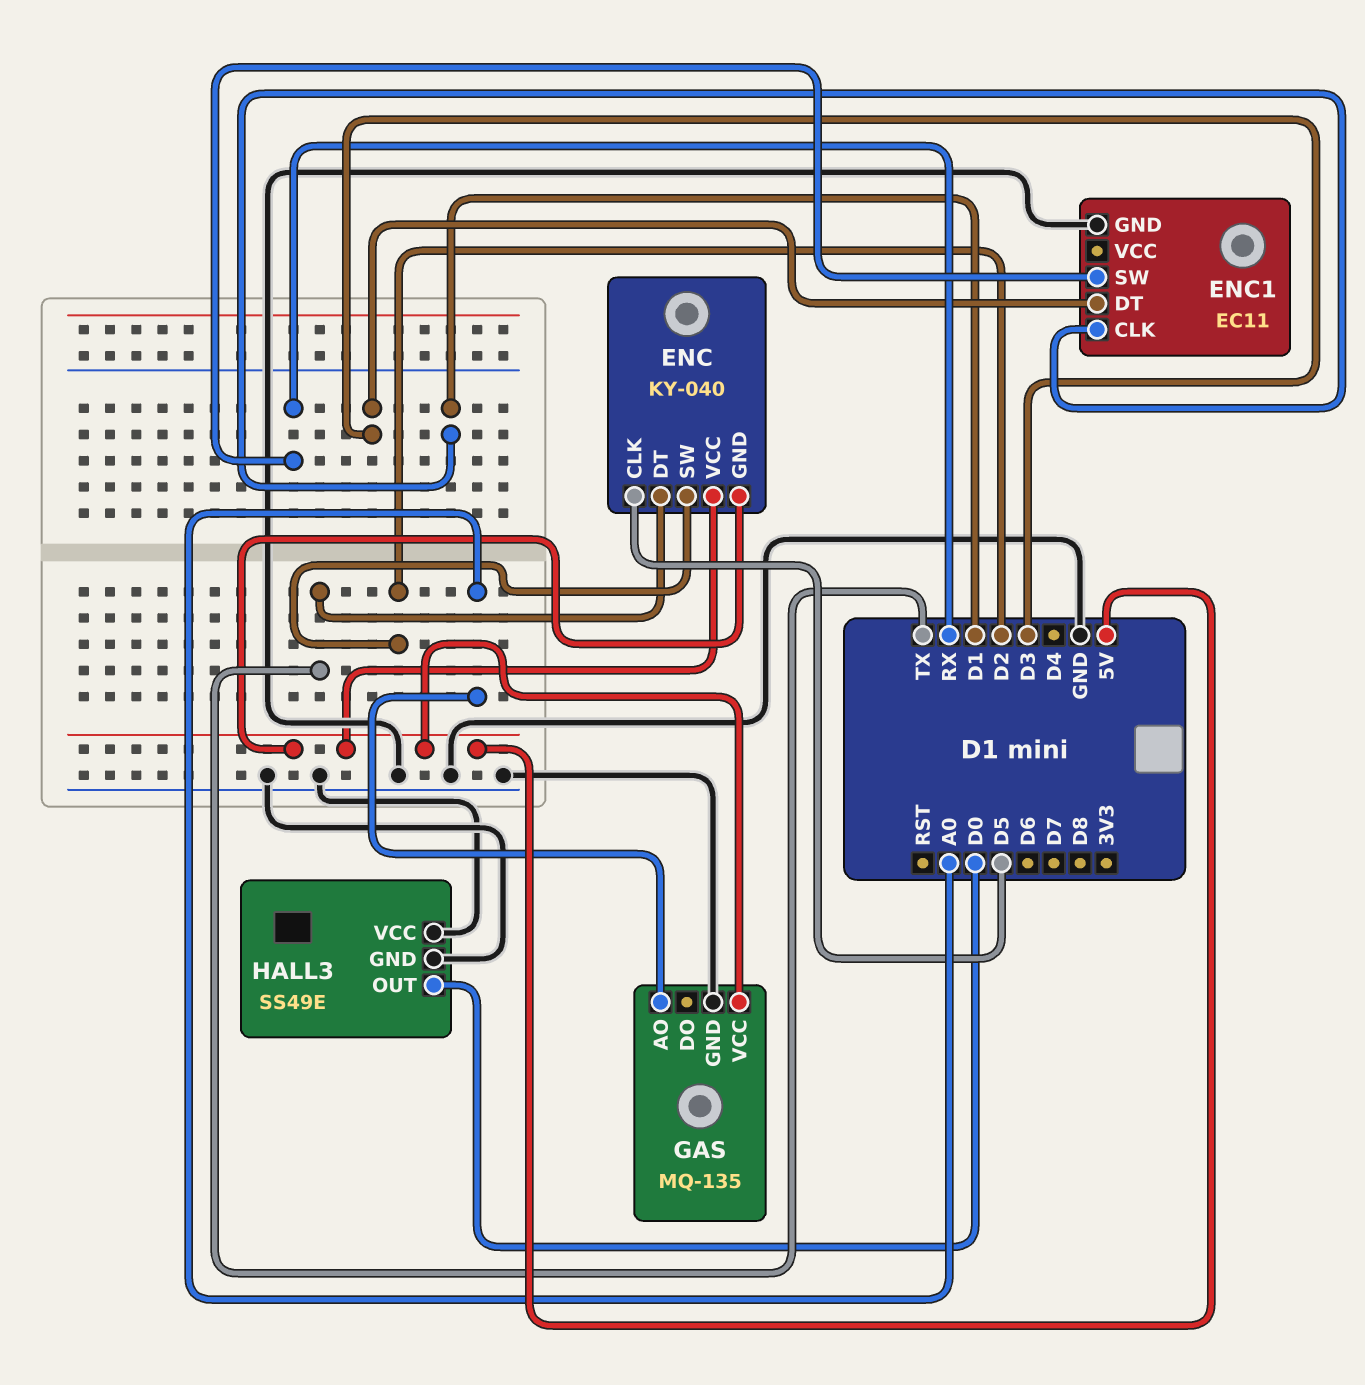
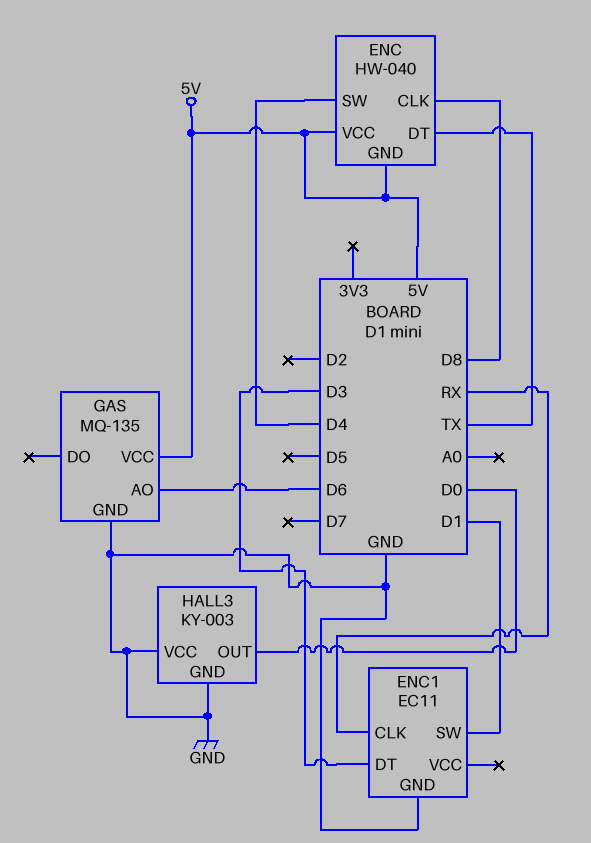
ENC: KY-040 -> HW-040
ENC pin CLK: D5 -> D8
ENC pin SW: D2 -> D4
ENC1 pin CLK: D1 -> RX
ENC1 pin SW: RX -> D1
GAS pin AO: A0 -> D6
HALL3: SS49E -> KY-003

